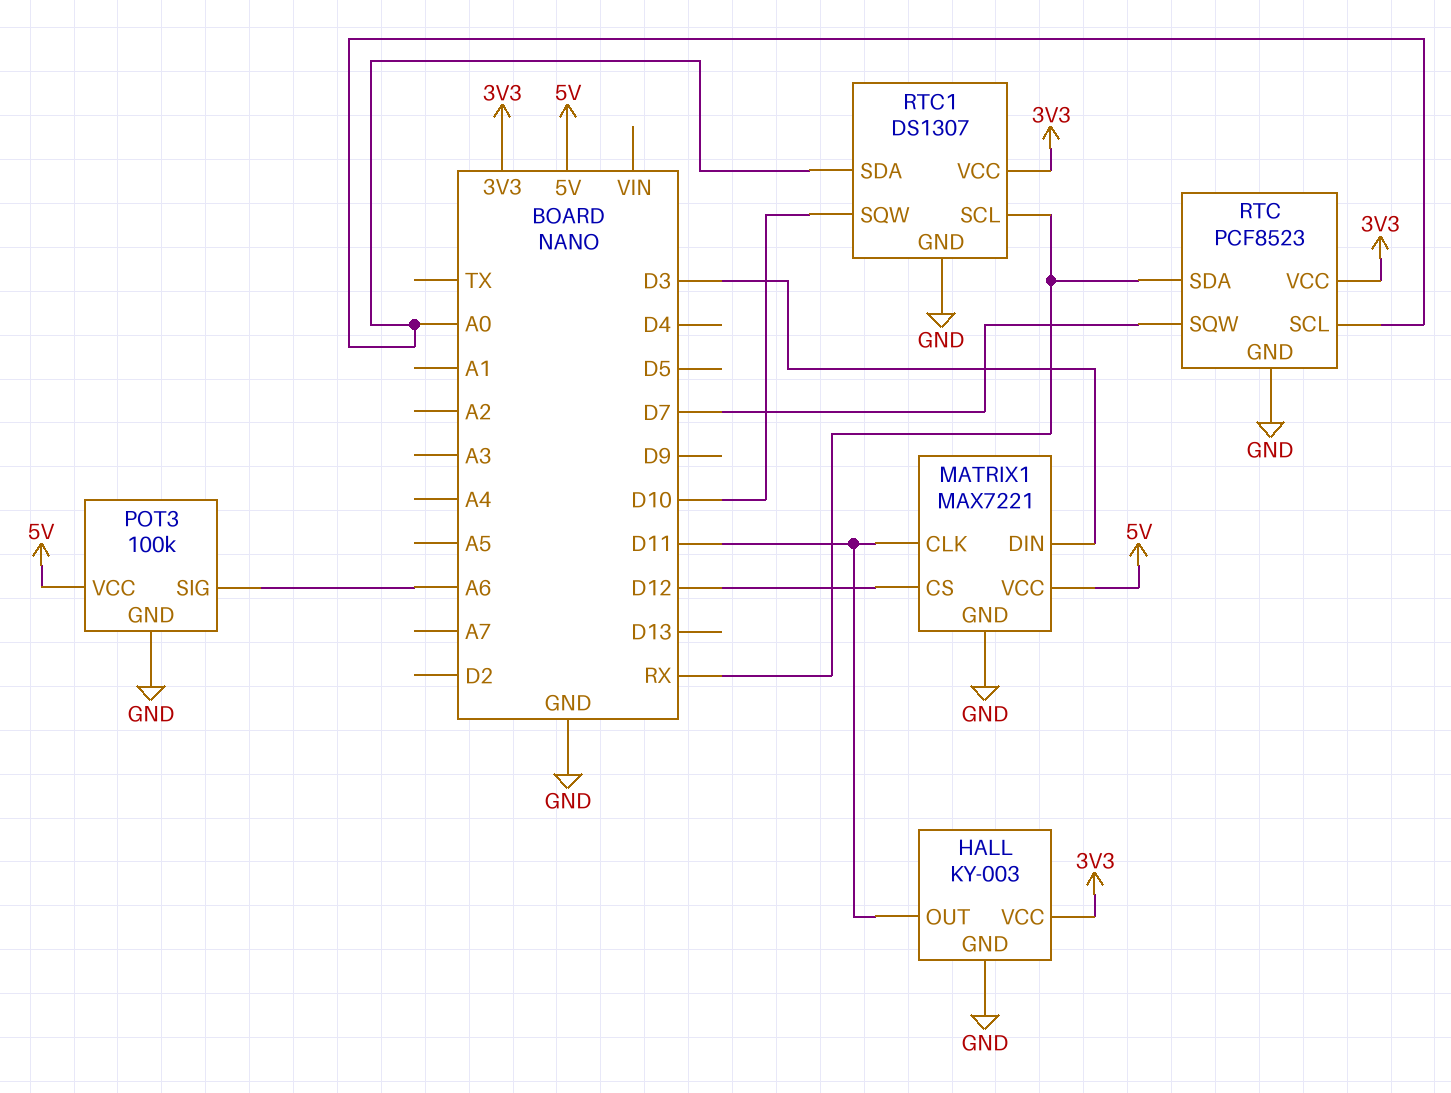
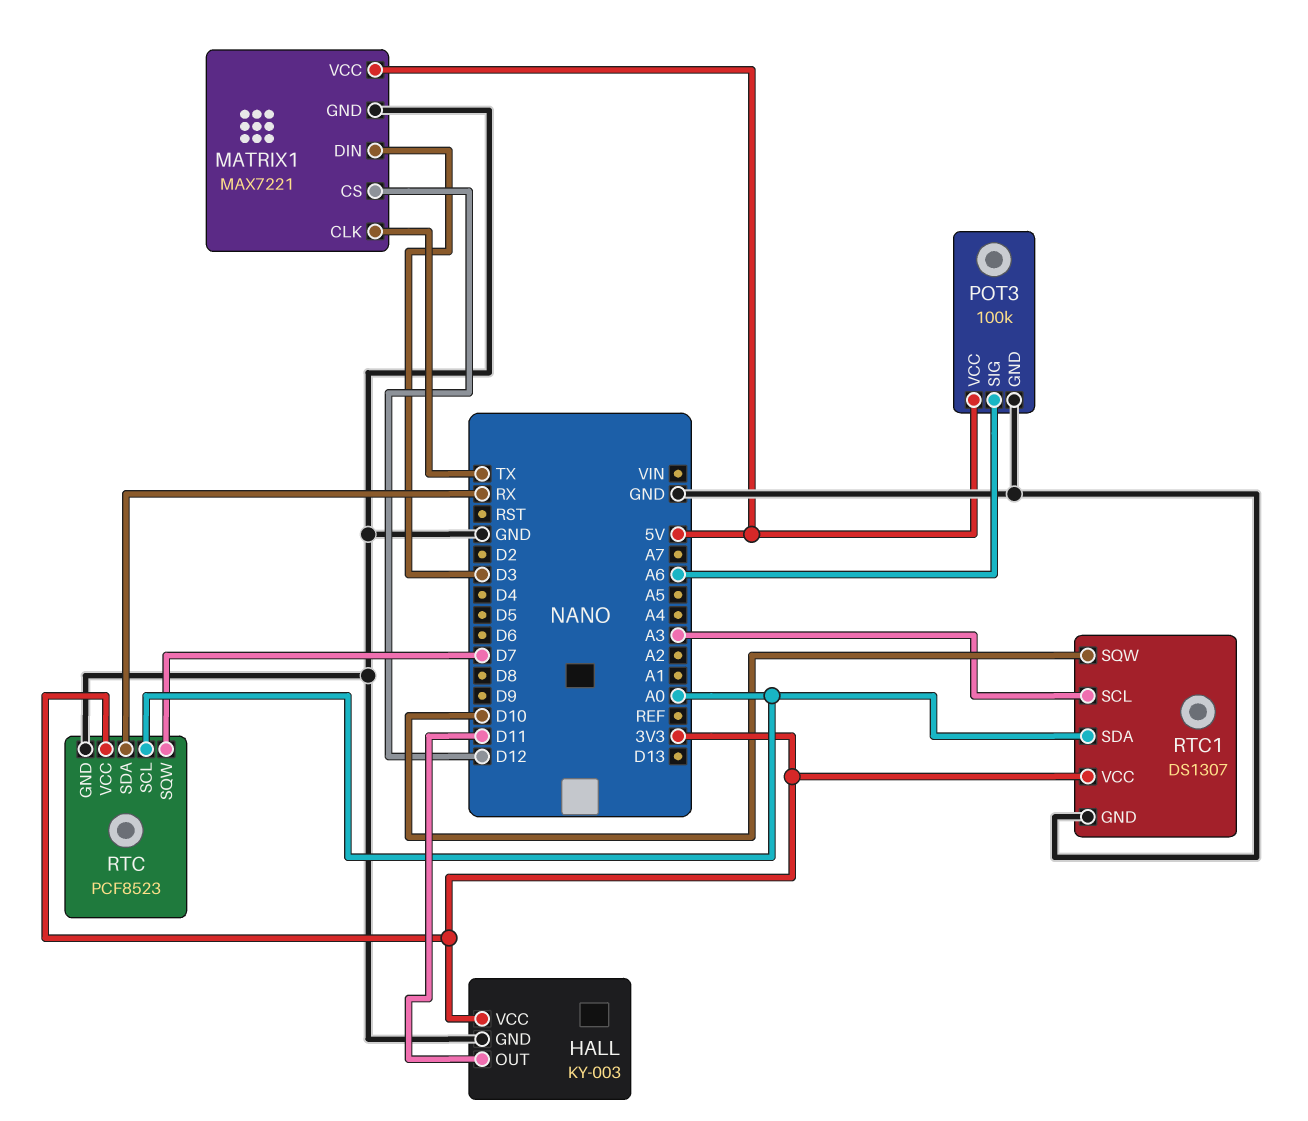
MATRIX1 pin CLK: D11 -> TX
RTC1 pin SCL: RX -> A3

